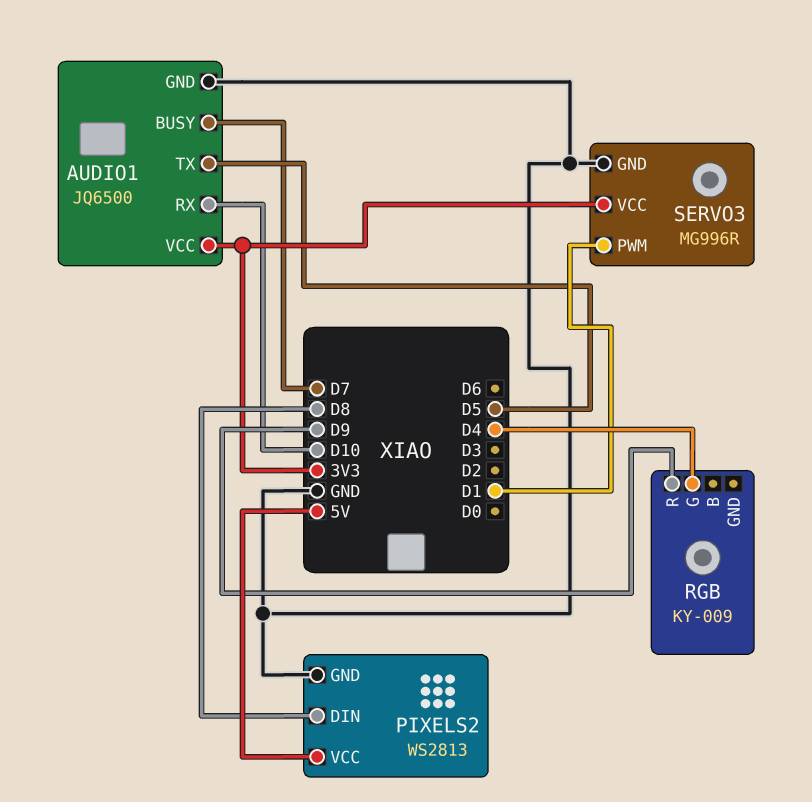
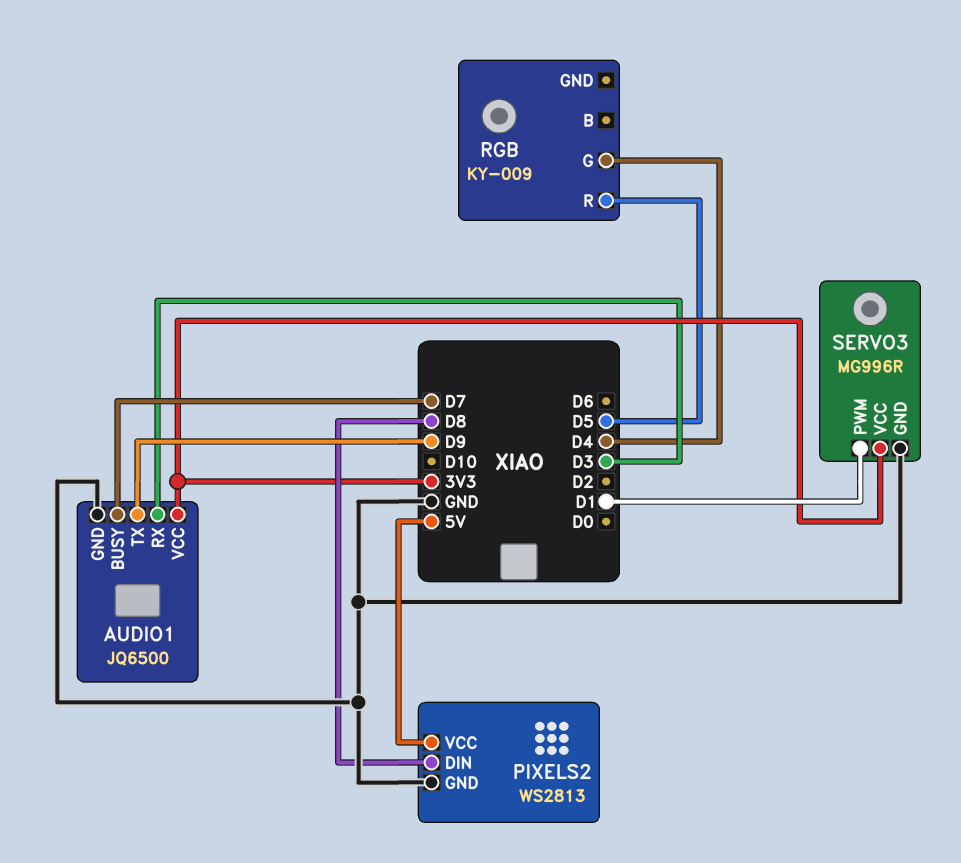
AUDIO1 pin RX: D10 -> D3
AUDIO1 pin TX: D5 -> D9
RGB pin R: D9 -> D5

